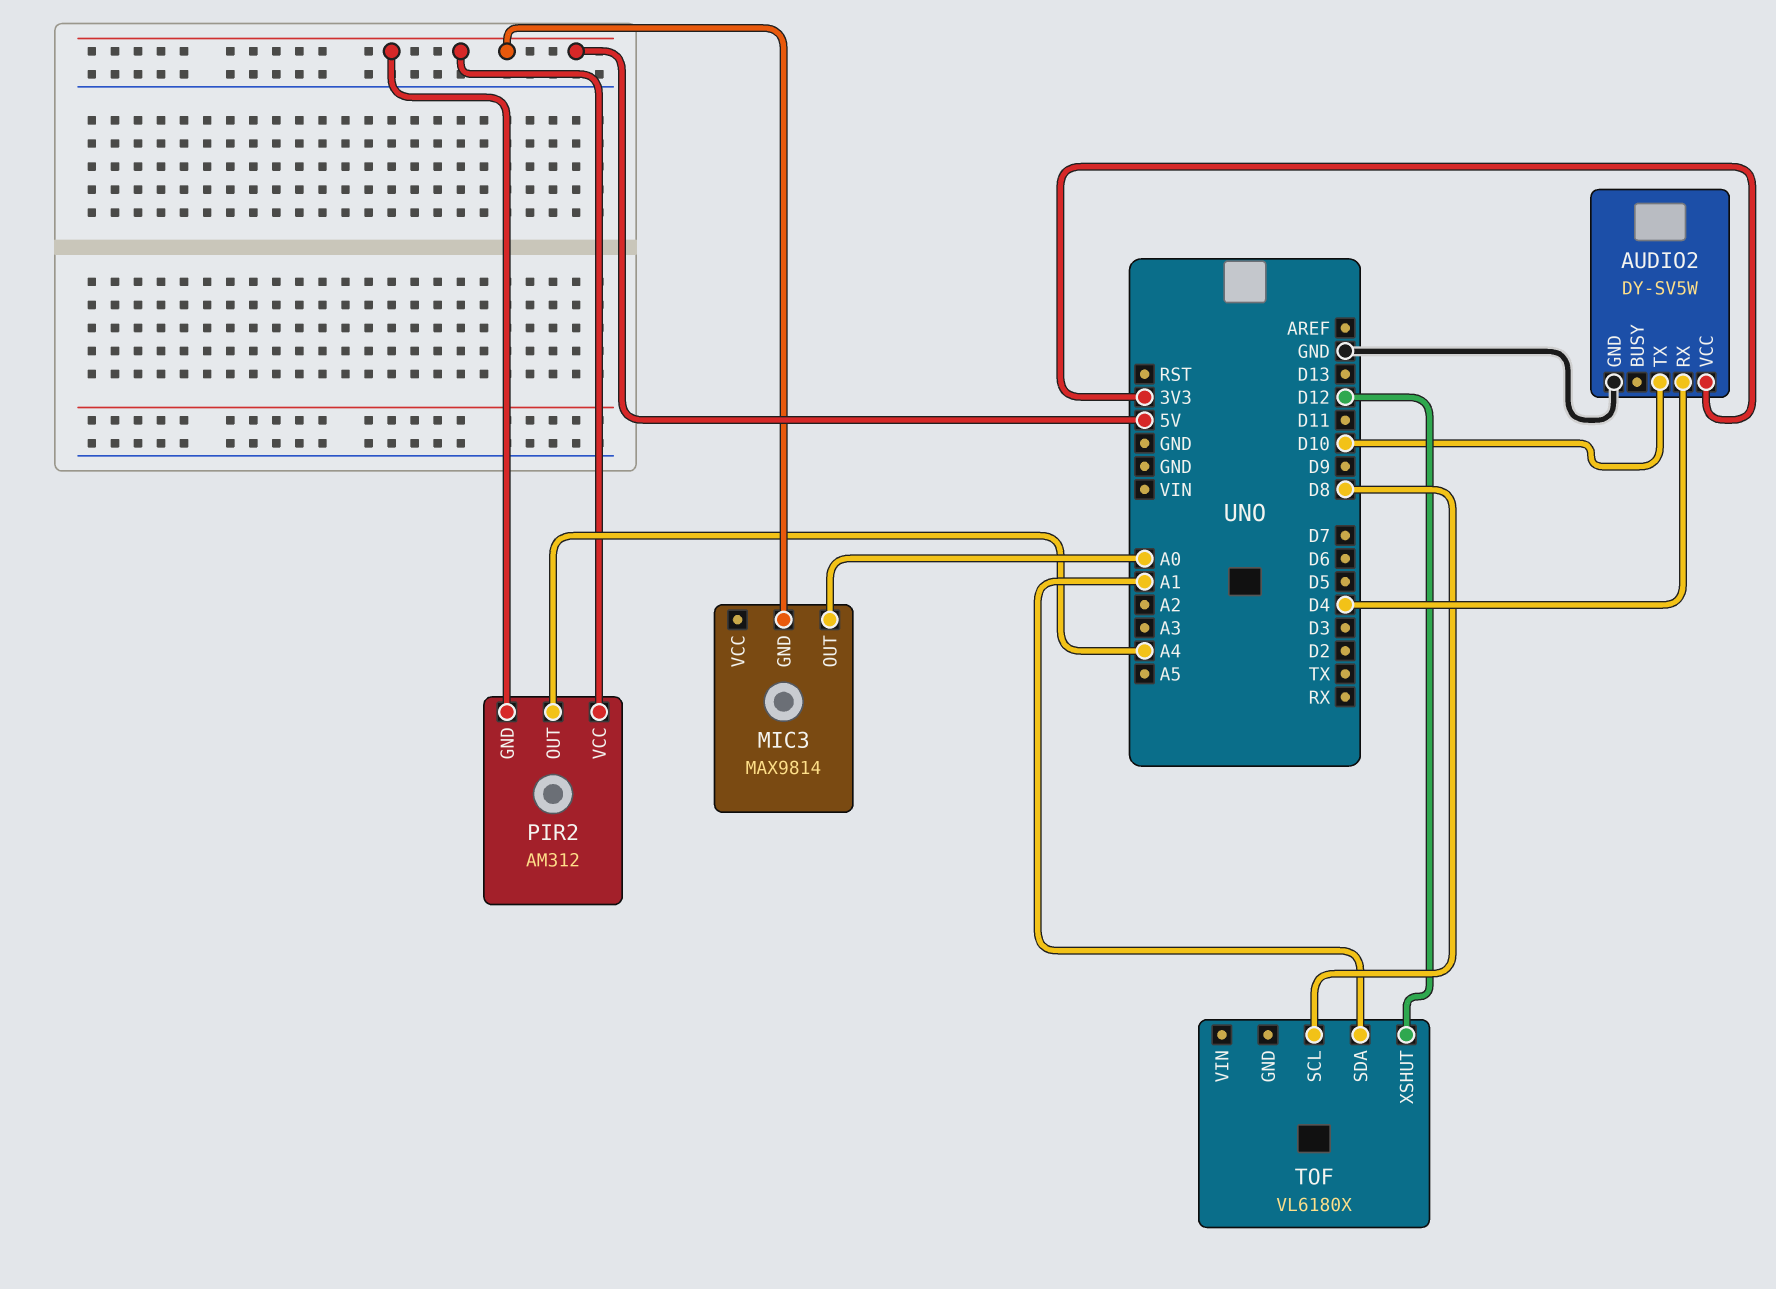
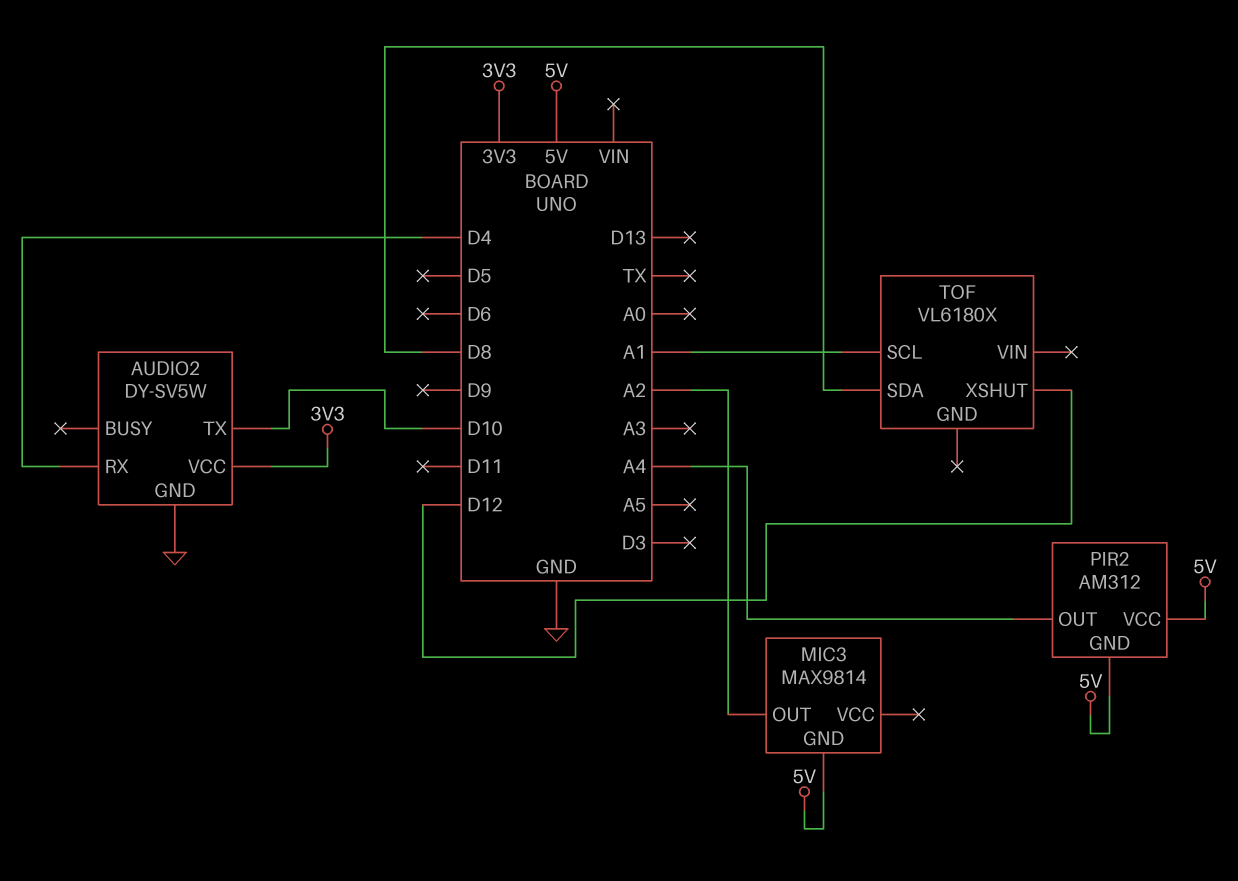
MIC3 pin OUT: A0 -> A2
TOF pin SCL: D8 -> A1
TOF pin SDA: A1 -> D8

